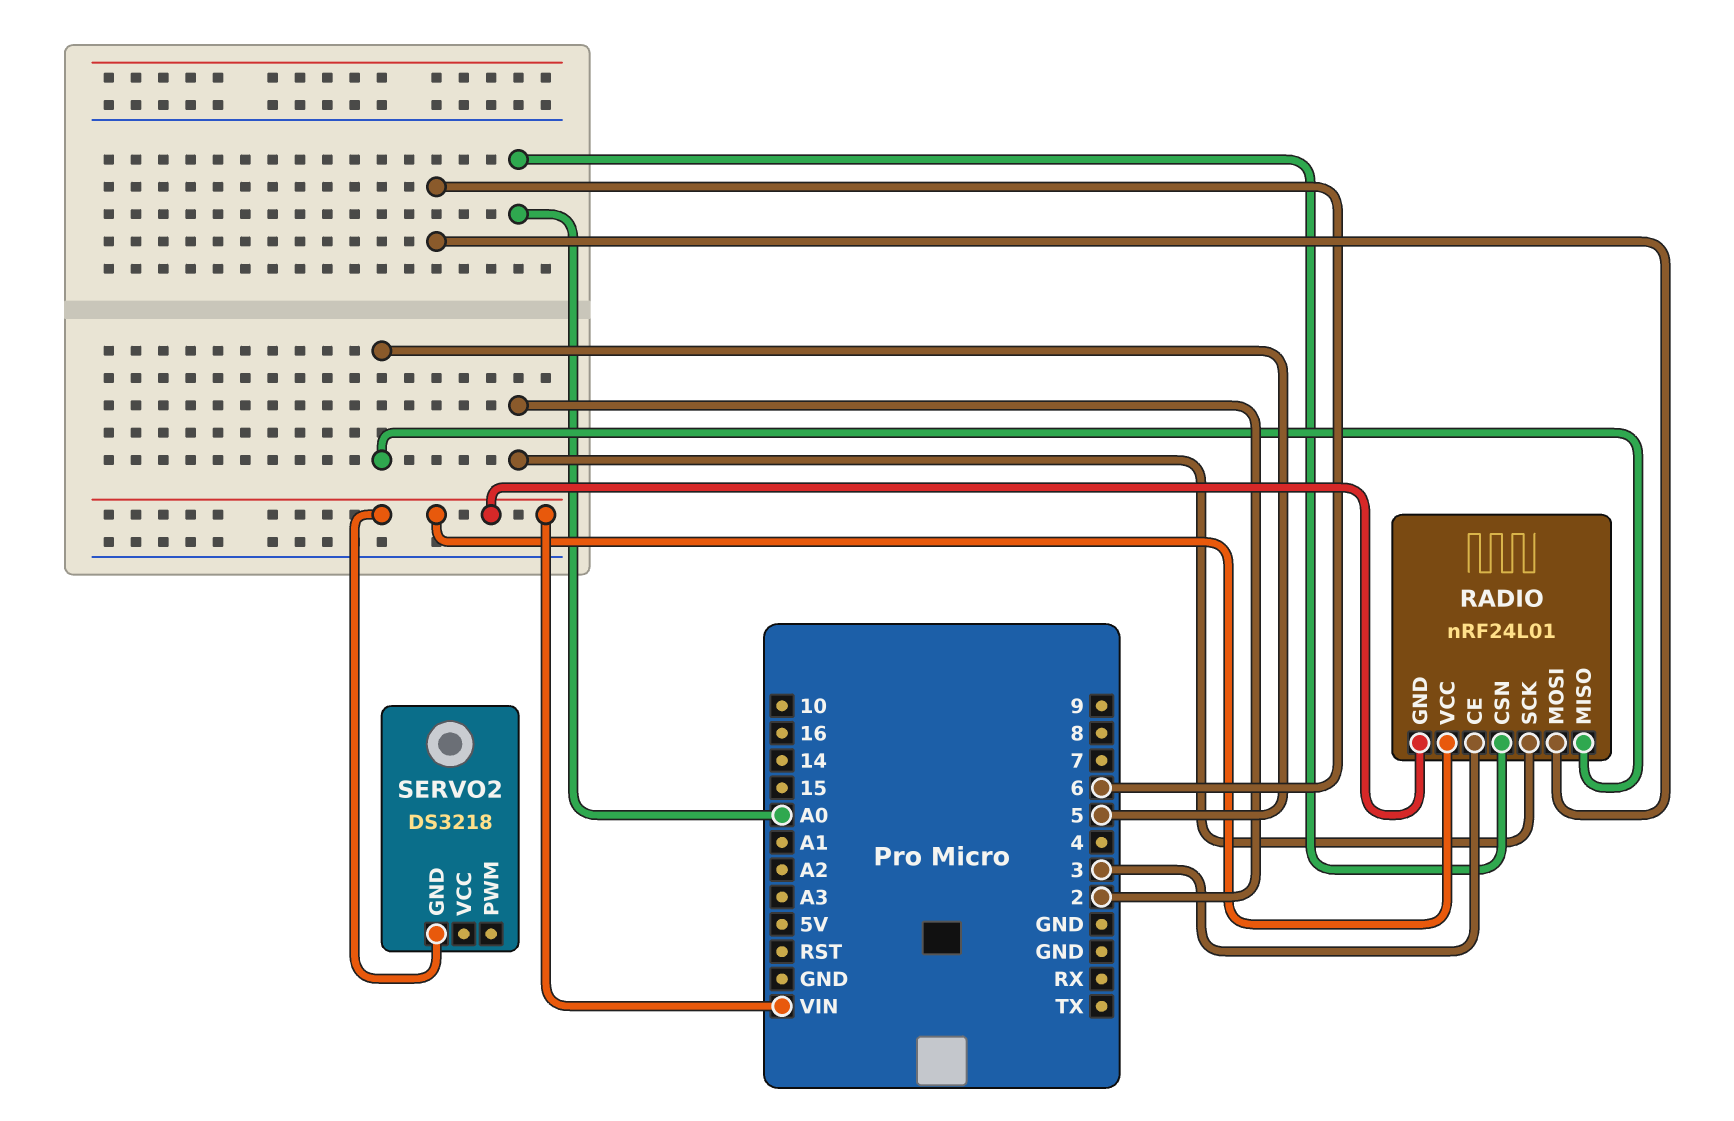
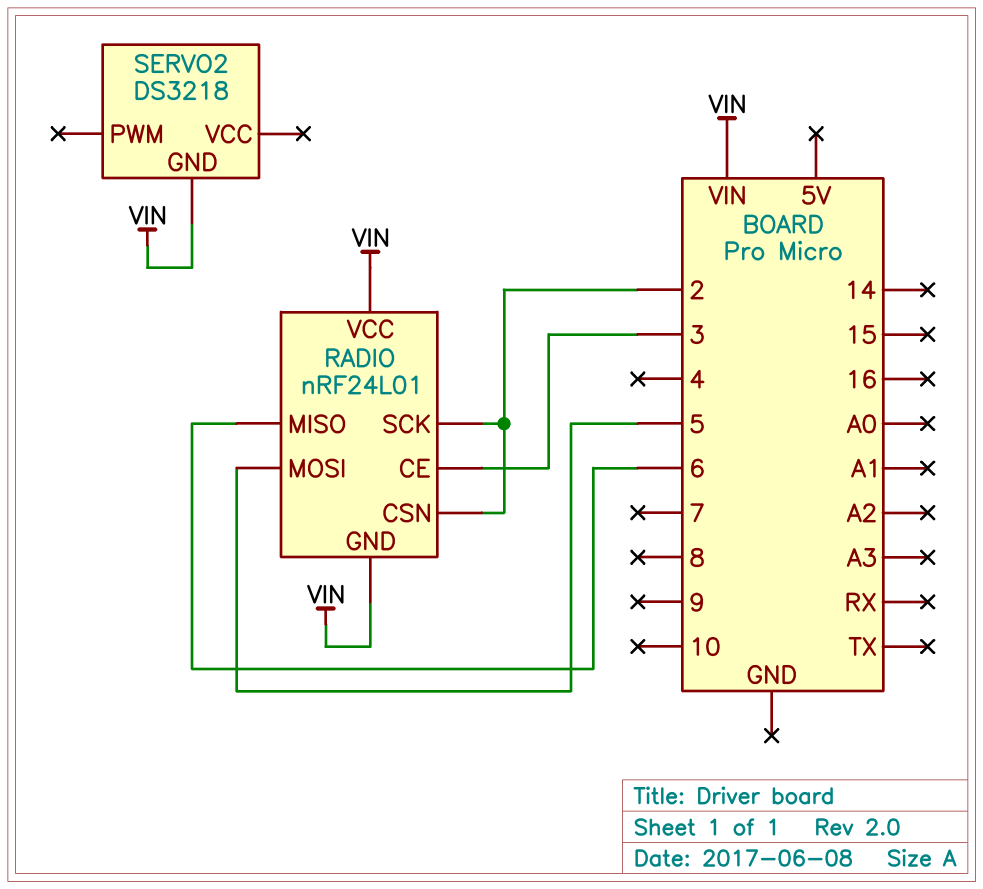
RADIO pin CSN: A0 -> 2
RADIO pin MISO: 5 -> 6
RADIO pin MOSI: 6 -> 5

